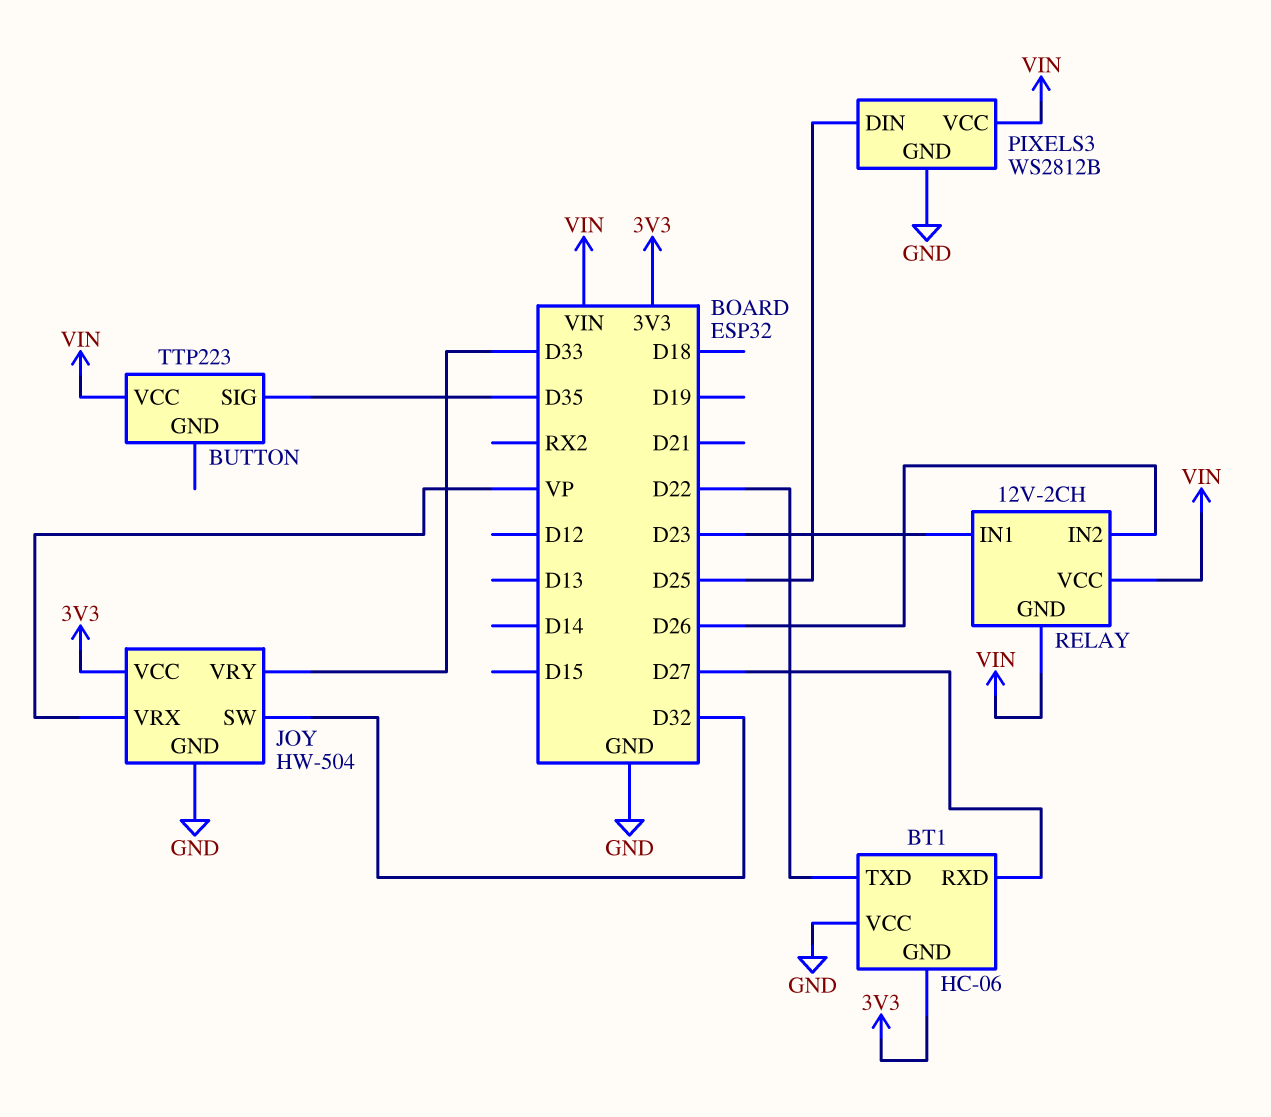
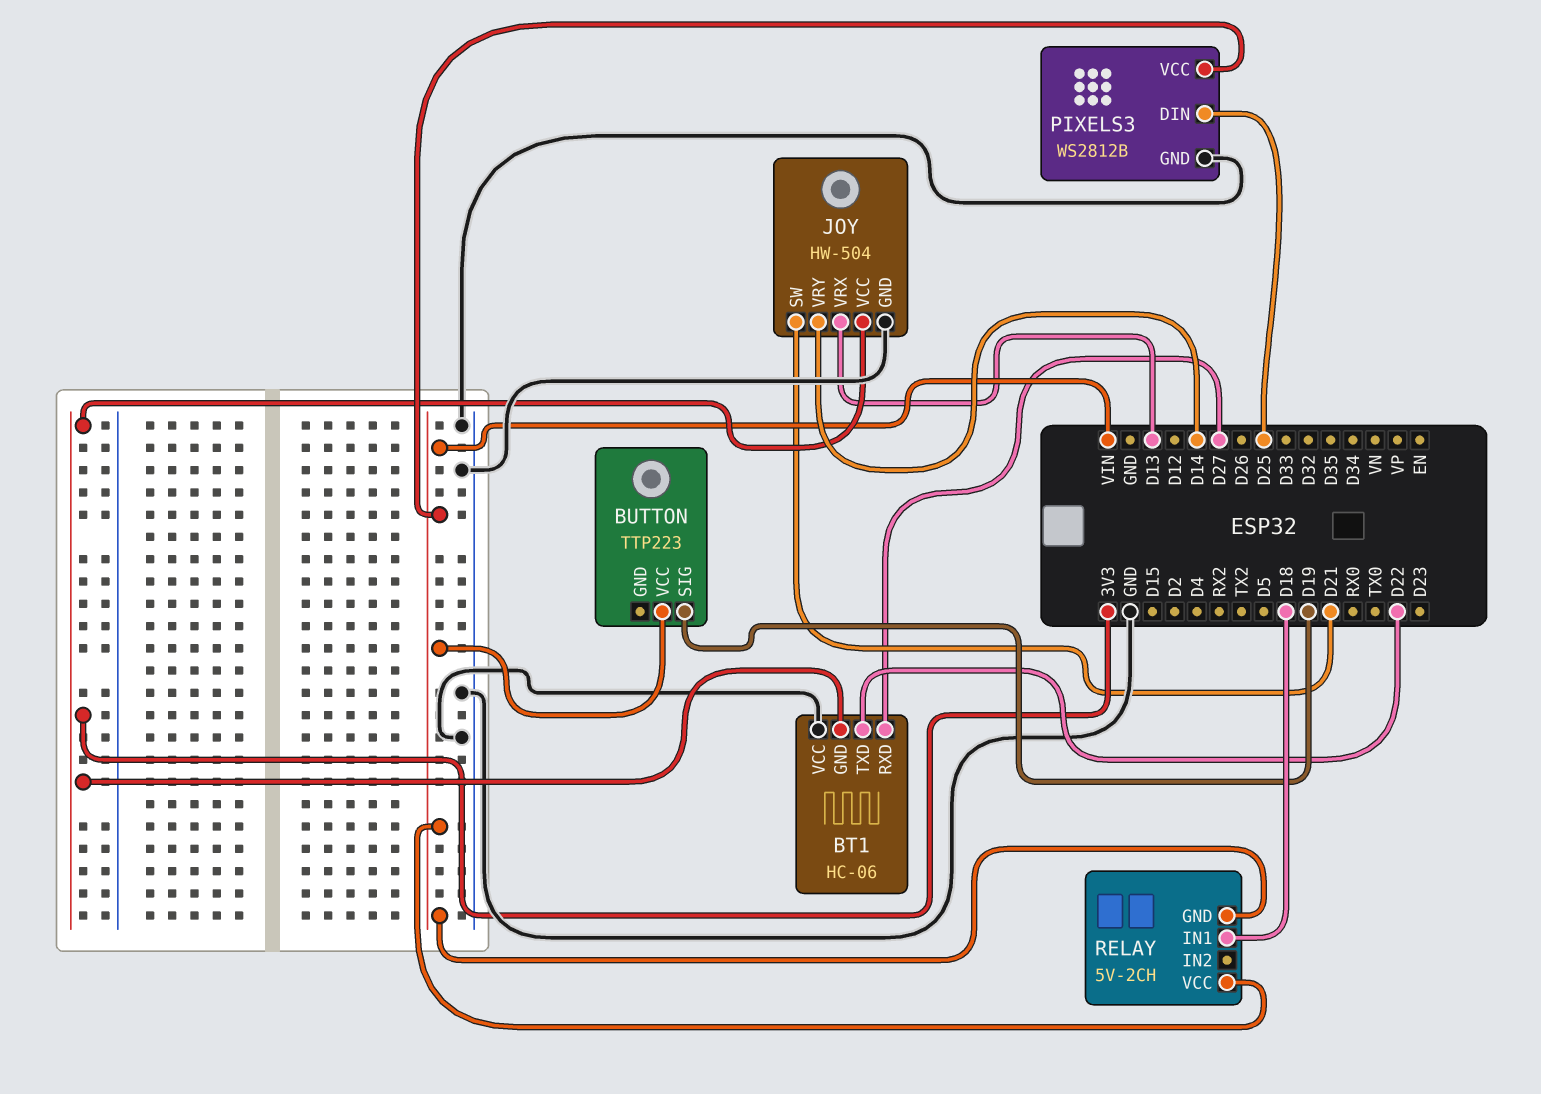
BUTTON pin SIG: D35 -> D19
JOY pin SW: D32 -> D21
JOY pin VRX: VP -> D13
JOY pin VRY: D33 -> D14
RELAY: 12V-2CH -> 5V-2CH
RELAY pin IN1: D23 -> D18
RELAY pin IN2: D26 -> none

